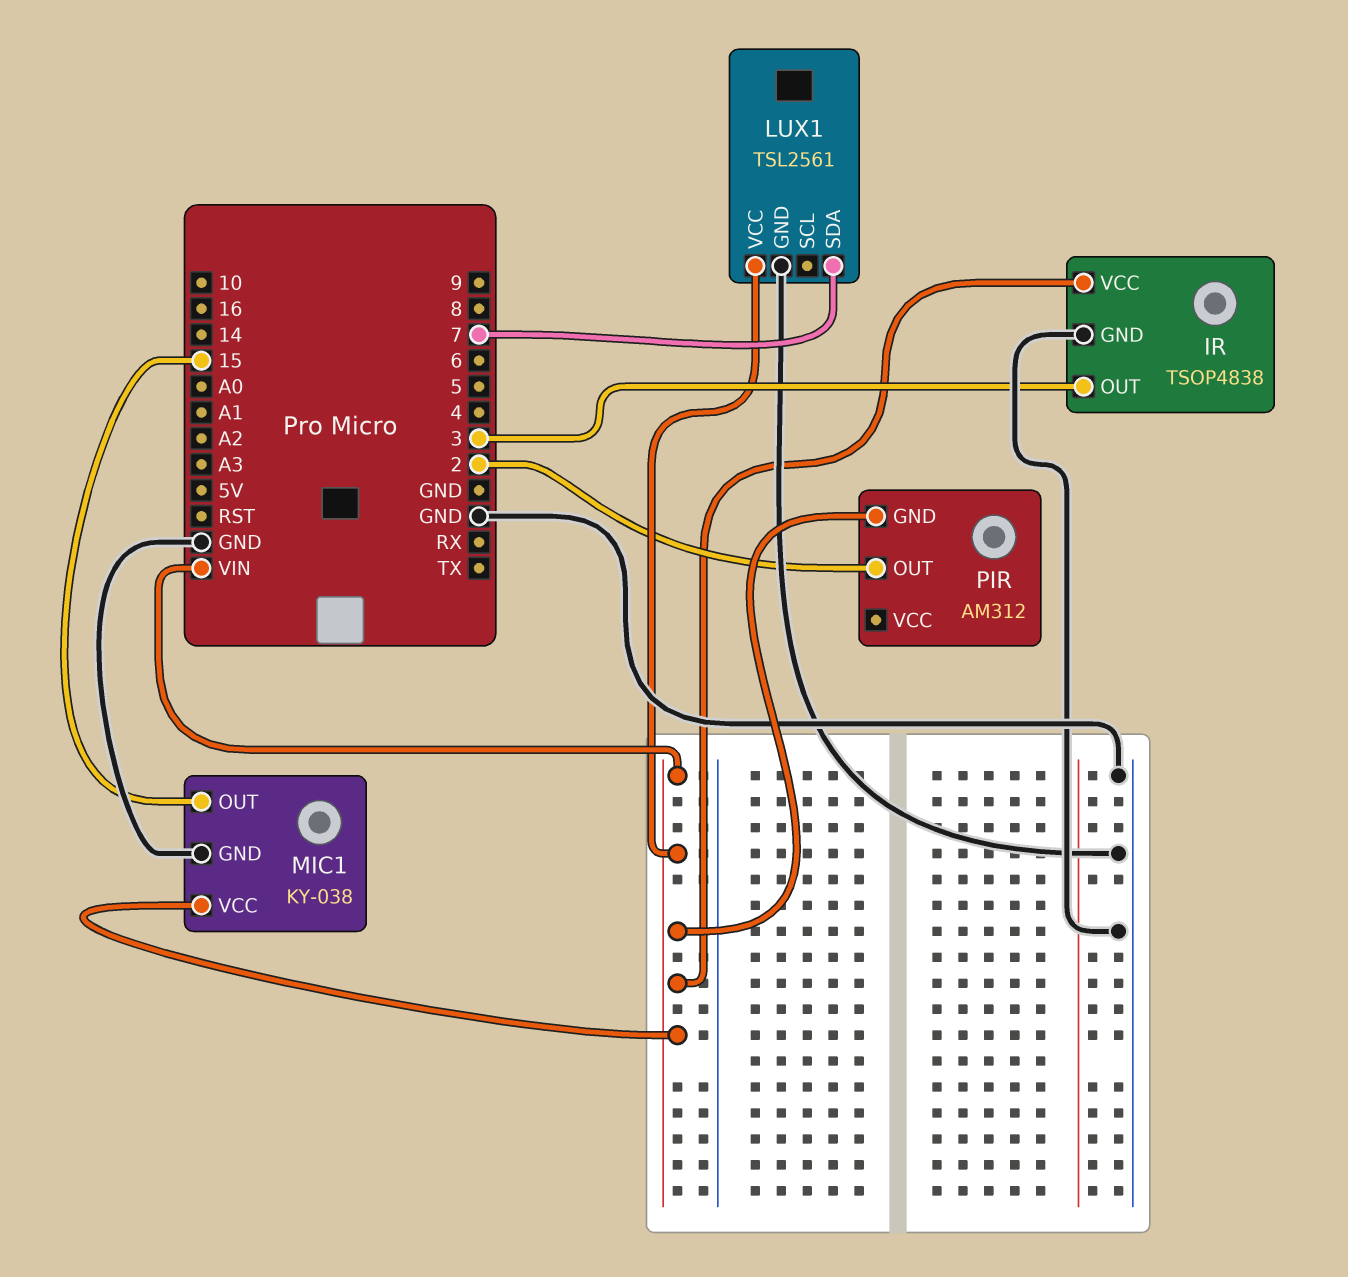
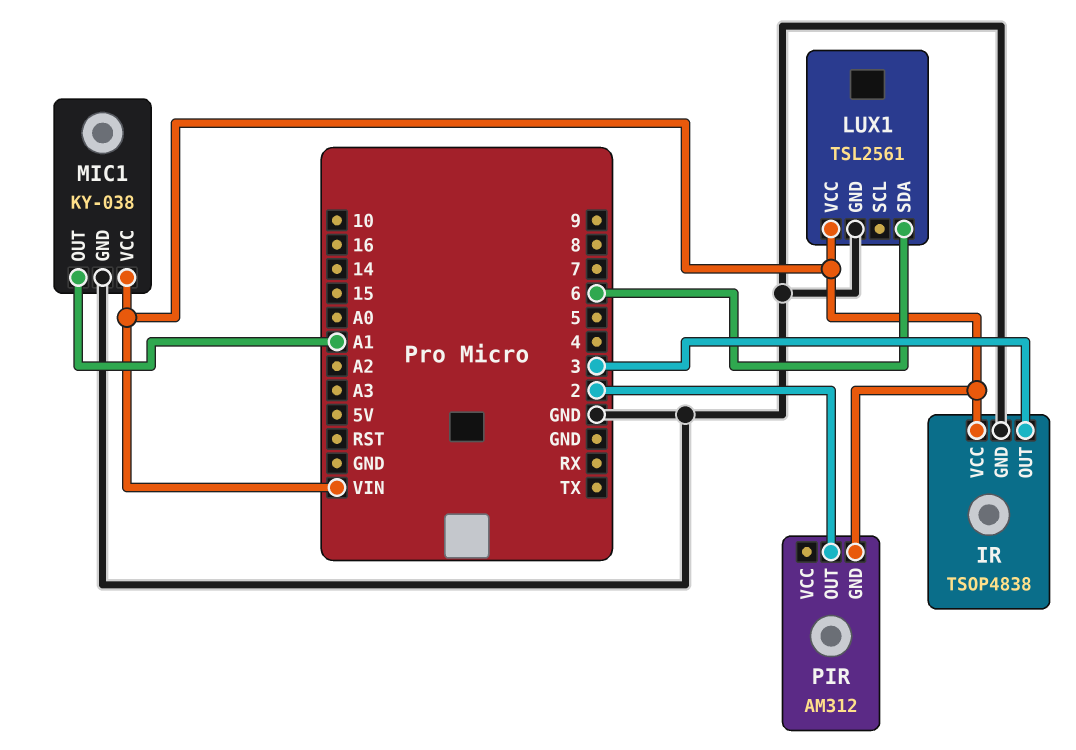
LUX1 pin SDA: 7 -> 6
MIC1 pin OUT: 15 -> A1

